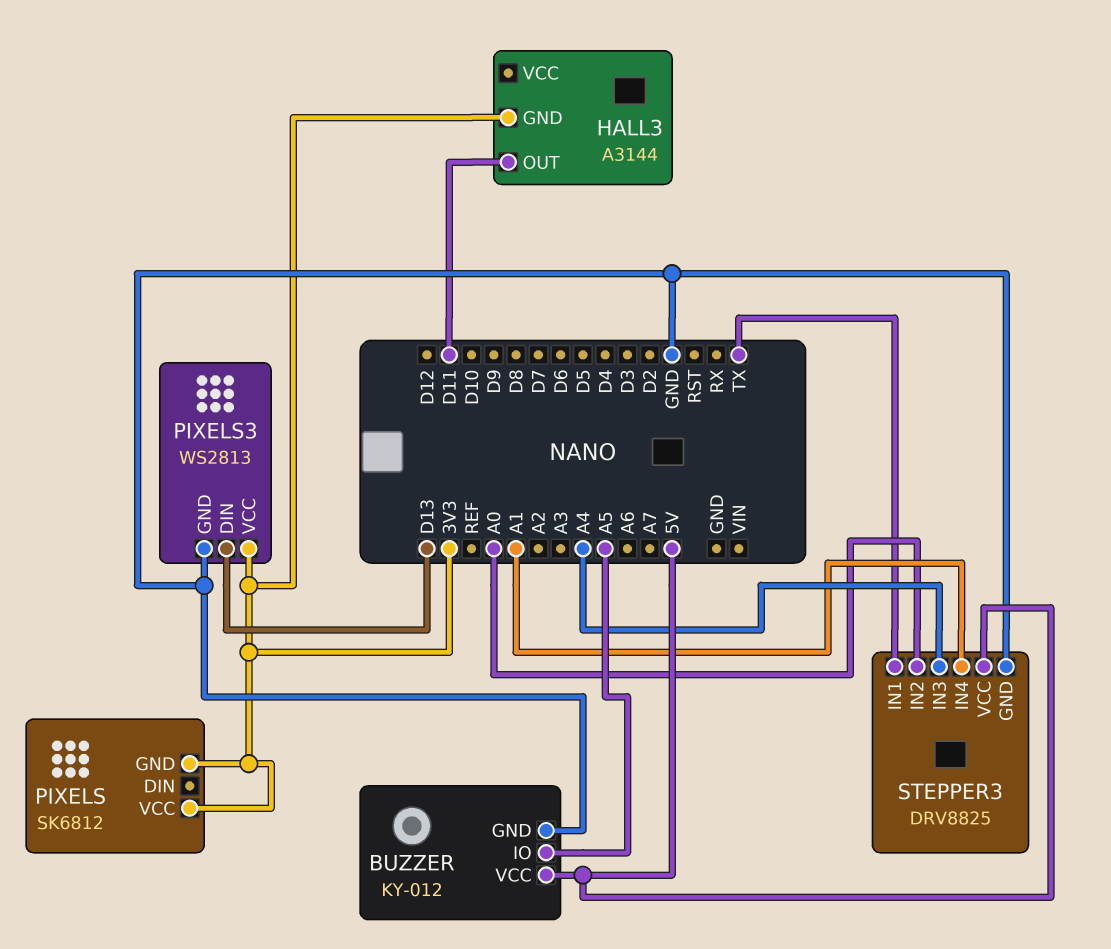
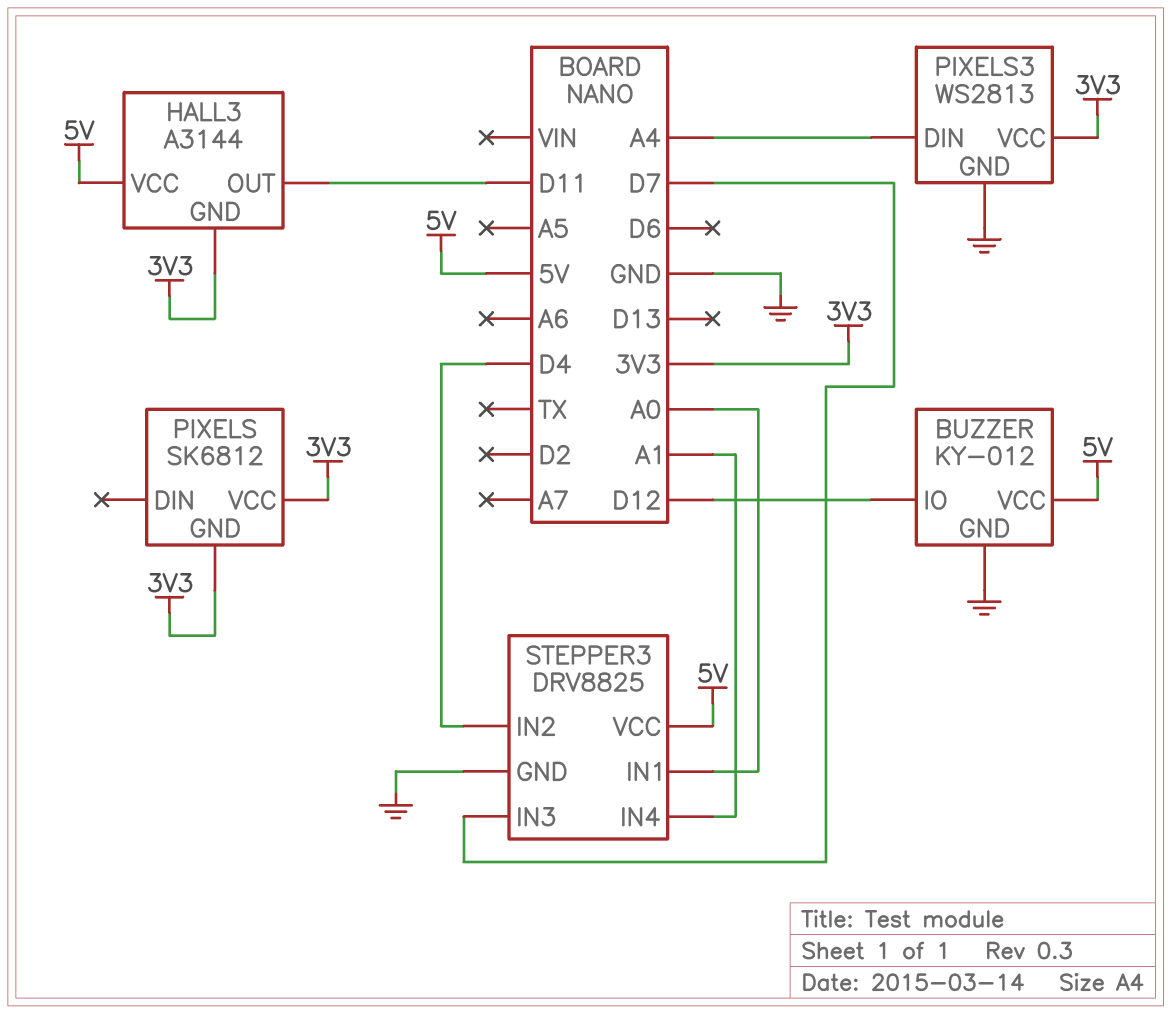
BUZZER pin IO: A5 -> D12
HALL3 pin VCC: none -> 5V
PIXELS3 pin DIN: D13 -> A4
STEPPER3 pin IN1: TX -> A0
STEPPER3 pin IN2: A0 -> D4
STEPPER3 pin IN3: A4 -> D7

